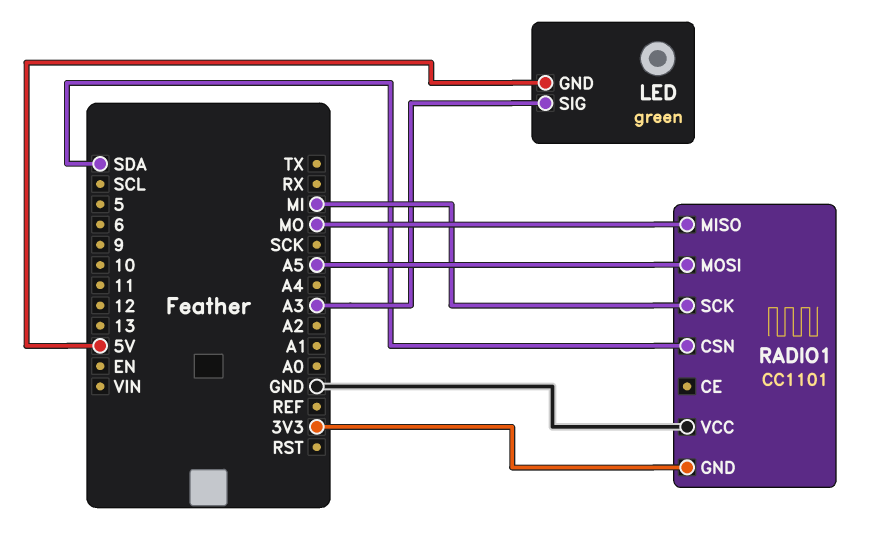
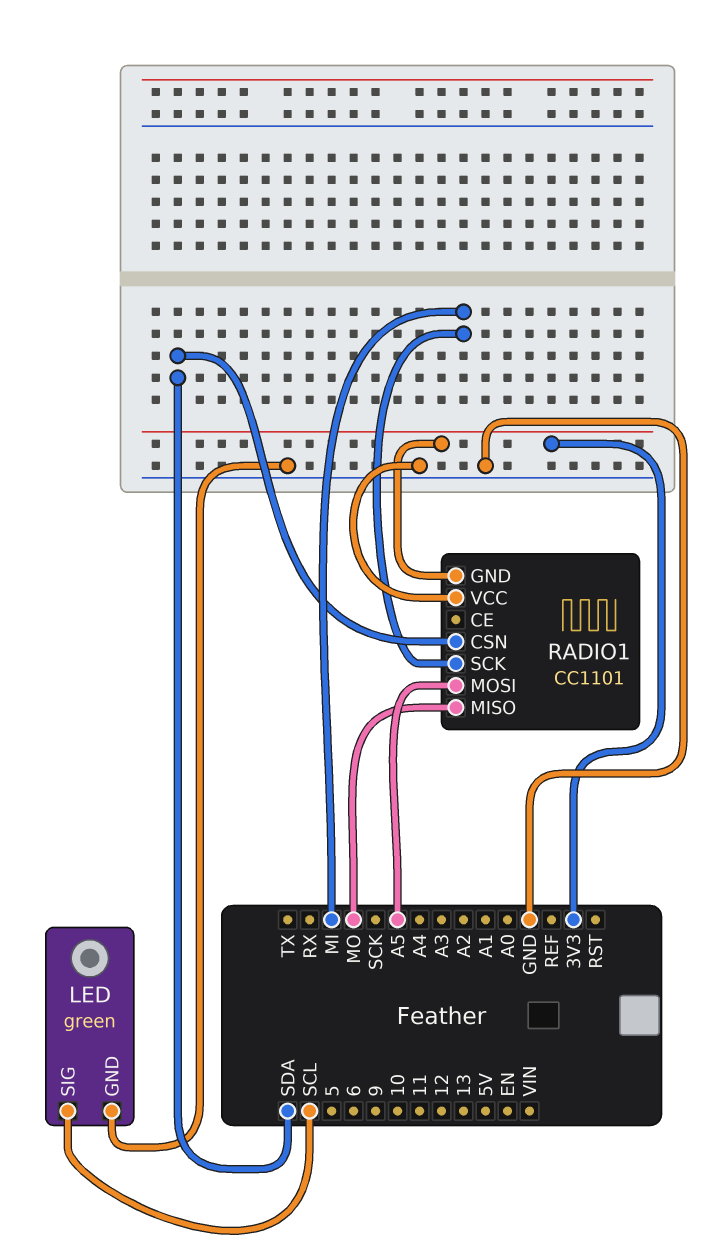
LED pin GND: 5V -> GND
LED pin SIG: A3 -> SCL

